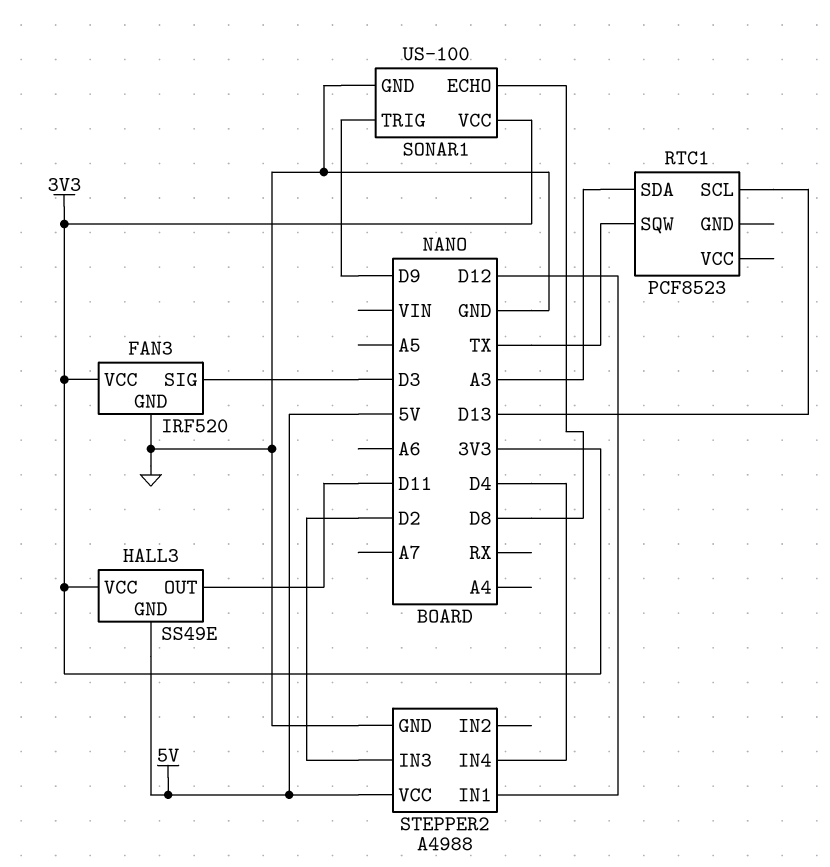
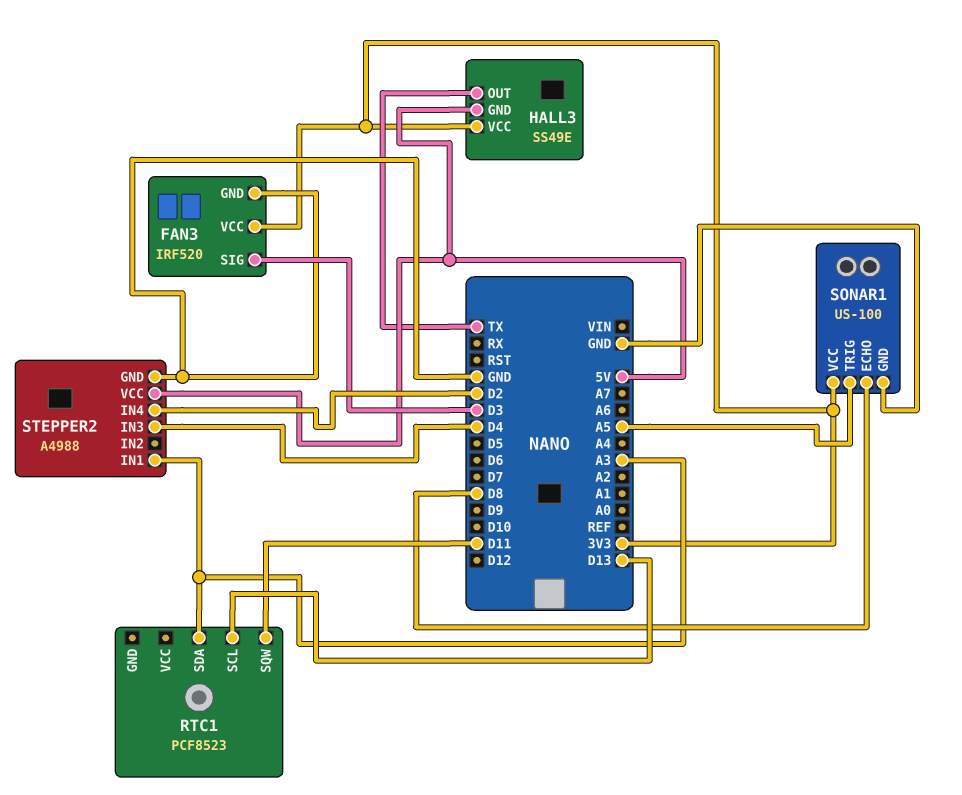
HALL3 pin OUT: D11 -> TX
RTC1 pin SQW: TX -> D11
SONAR1 pin TRIG: D9 -> A5
STEPPER2 pin IN1: D12 -> A3
STEPPER2 pin IN3: D2 -> D4
STEPPER2 pin IN4: D4 -> D2

